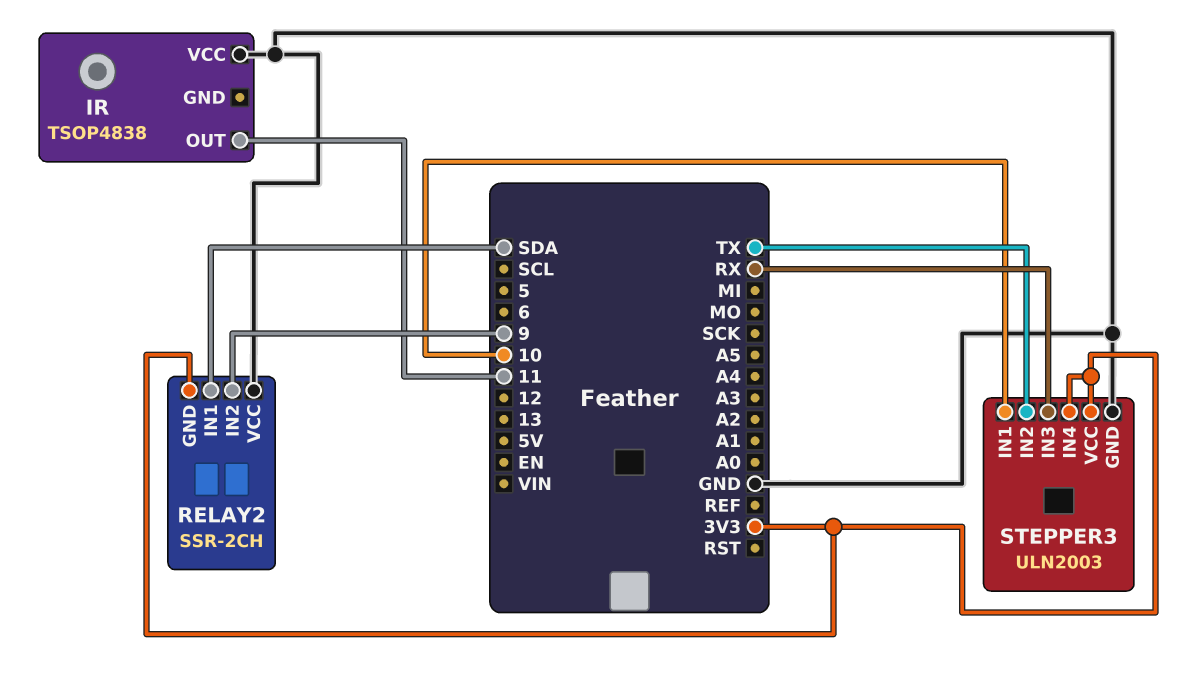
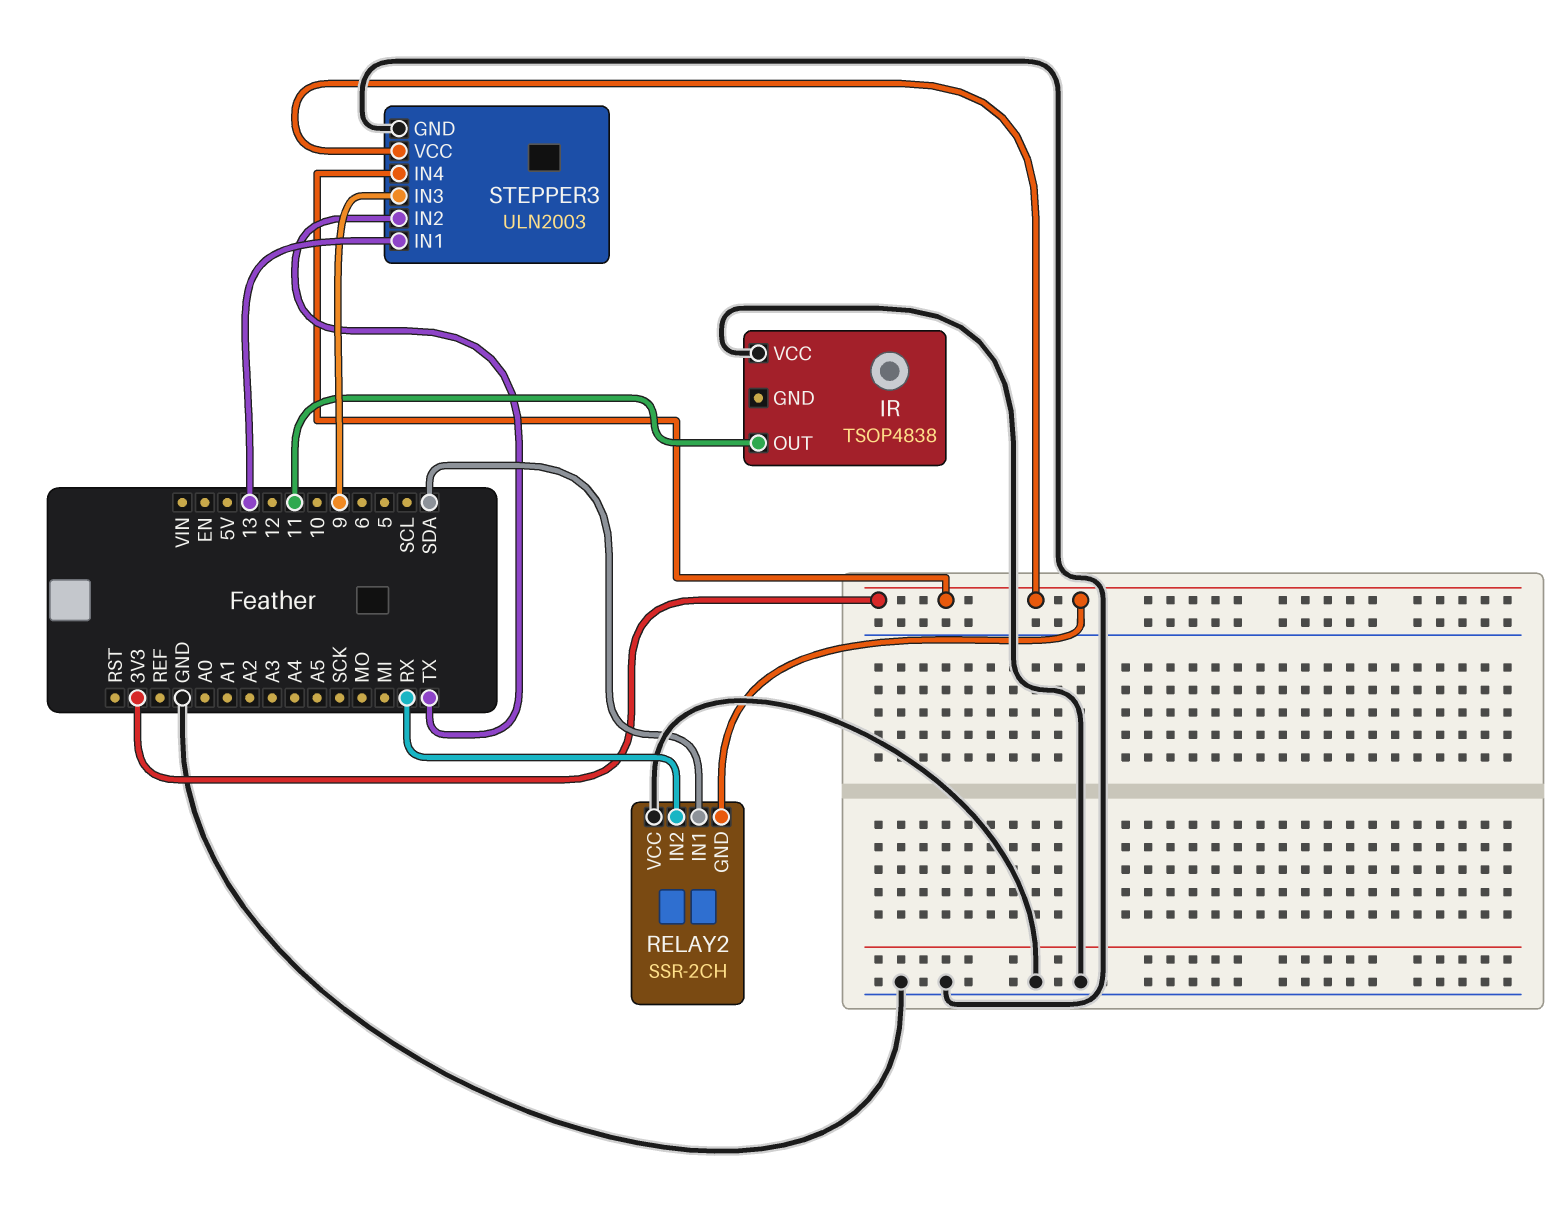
RELAY2 pin IN2: 9 -> RX
STEPPER3 pin IN1: 10 -> 13
STEPPER3 pin IN3: RX -> 9

